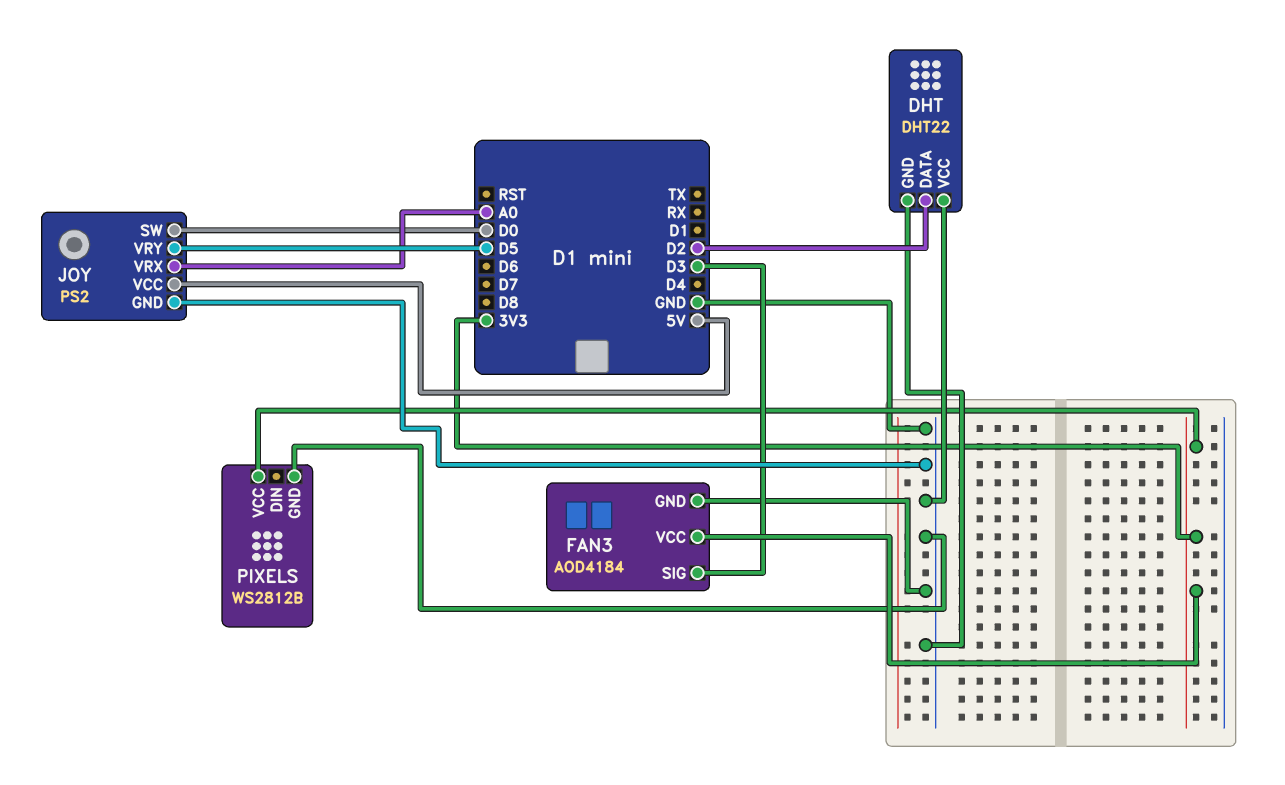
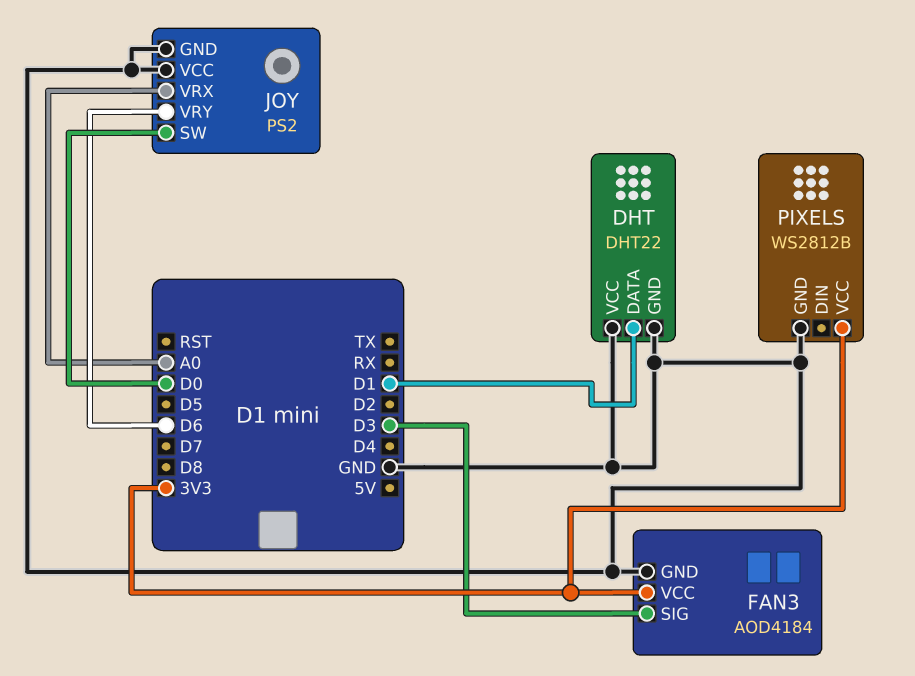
DHT pin DATA: D2 -> D1
JOY pin VCC: 5V -> GND
JOY pin VRY: D5 -> D6

